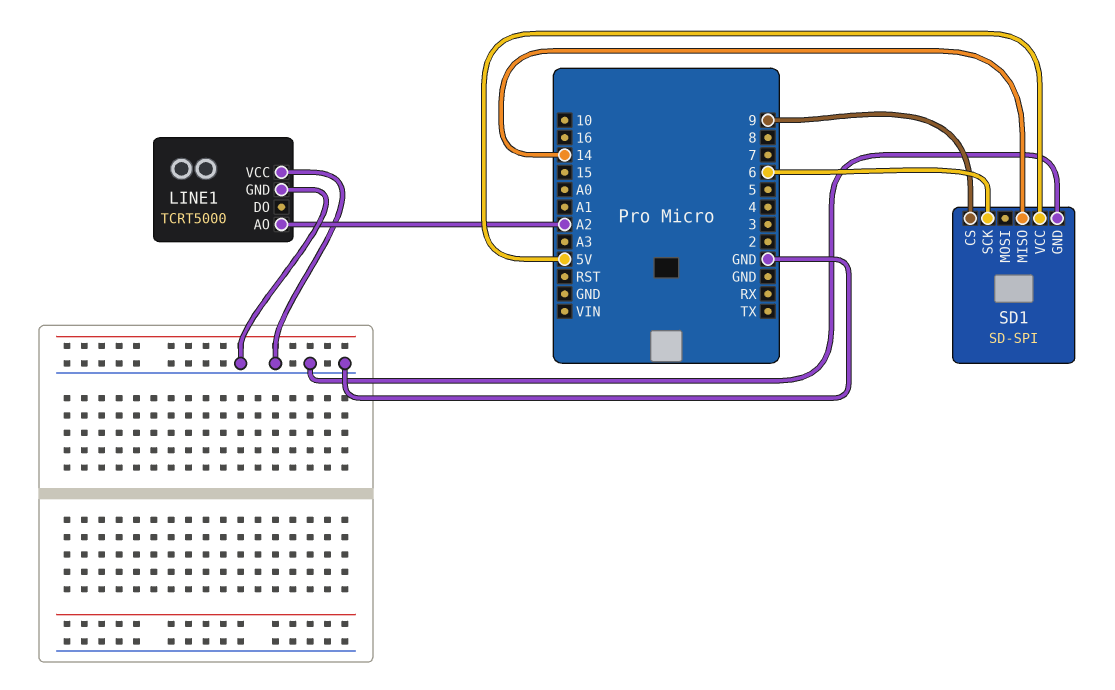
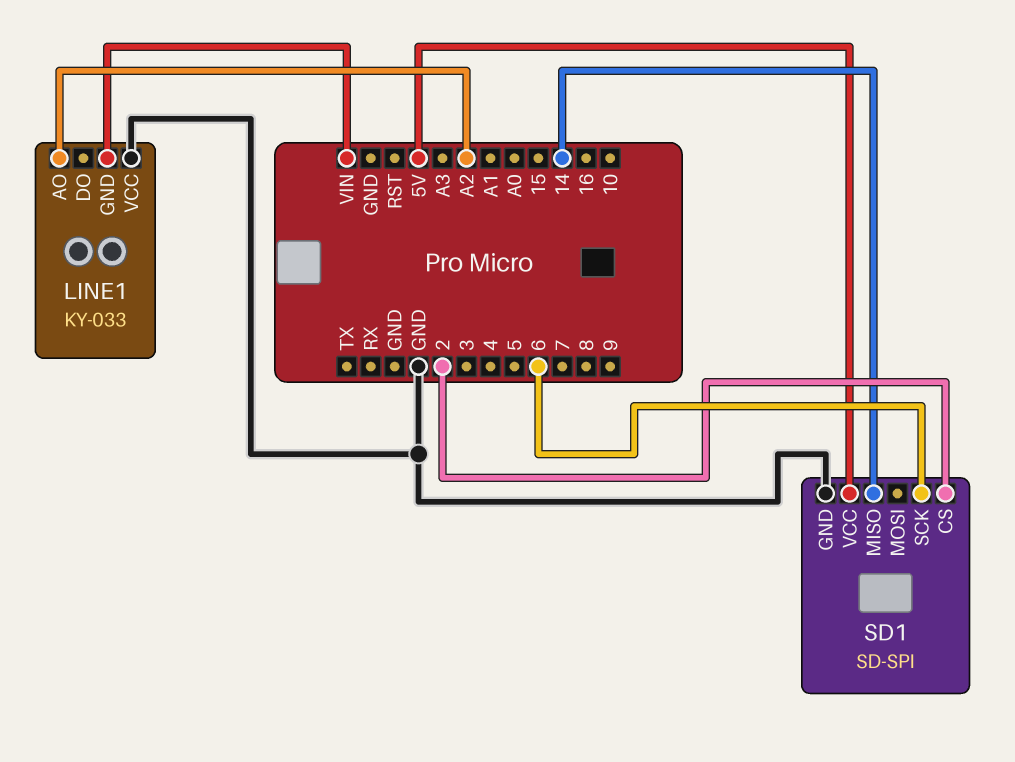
LINE1: TCRT5000 -> KY-033
LINE1 pin GND: GND -> VIN
SD1 pin CS: 9 -> 2

